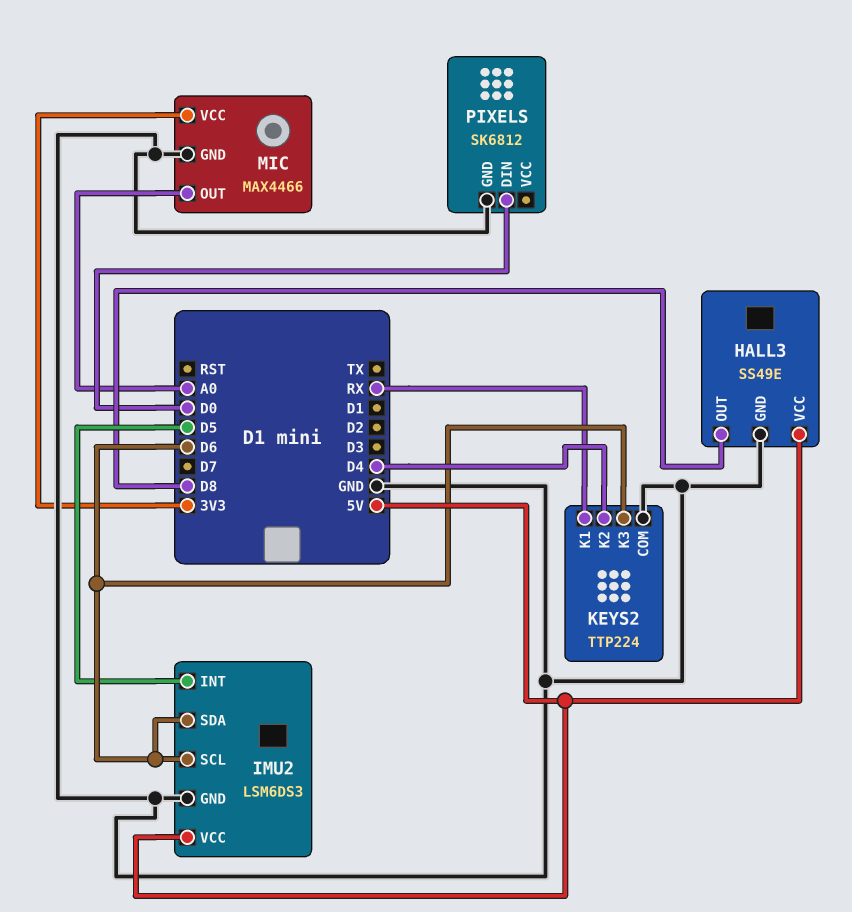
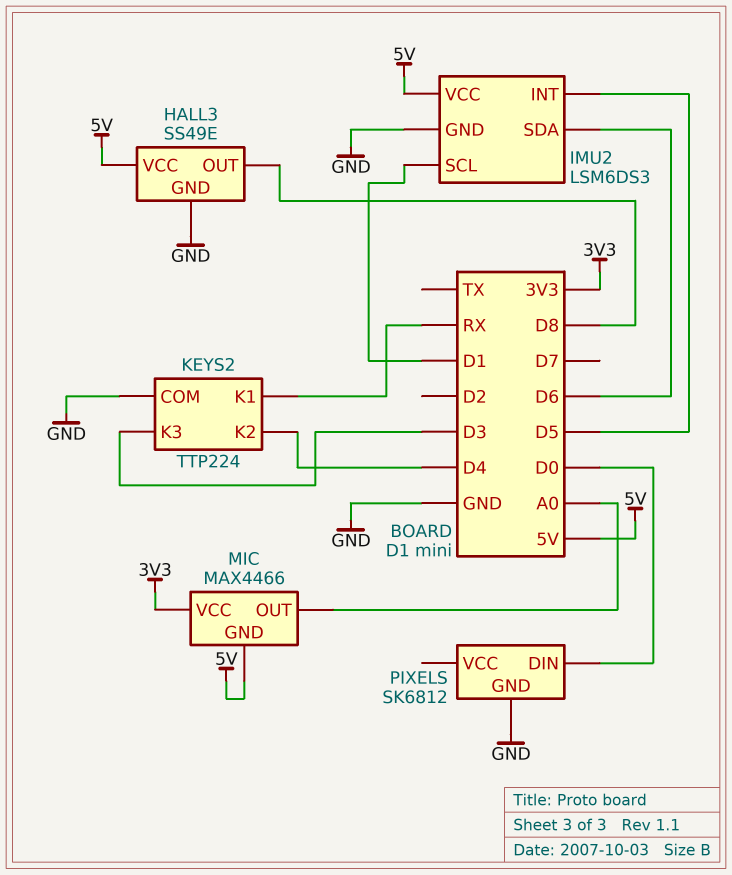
IMU2 pin SCL: D6 -> D1
KEYS2 pin K3: D6 -> D3
MIC pin GND: GND -> 5V

